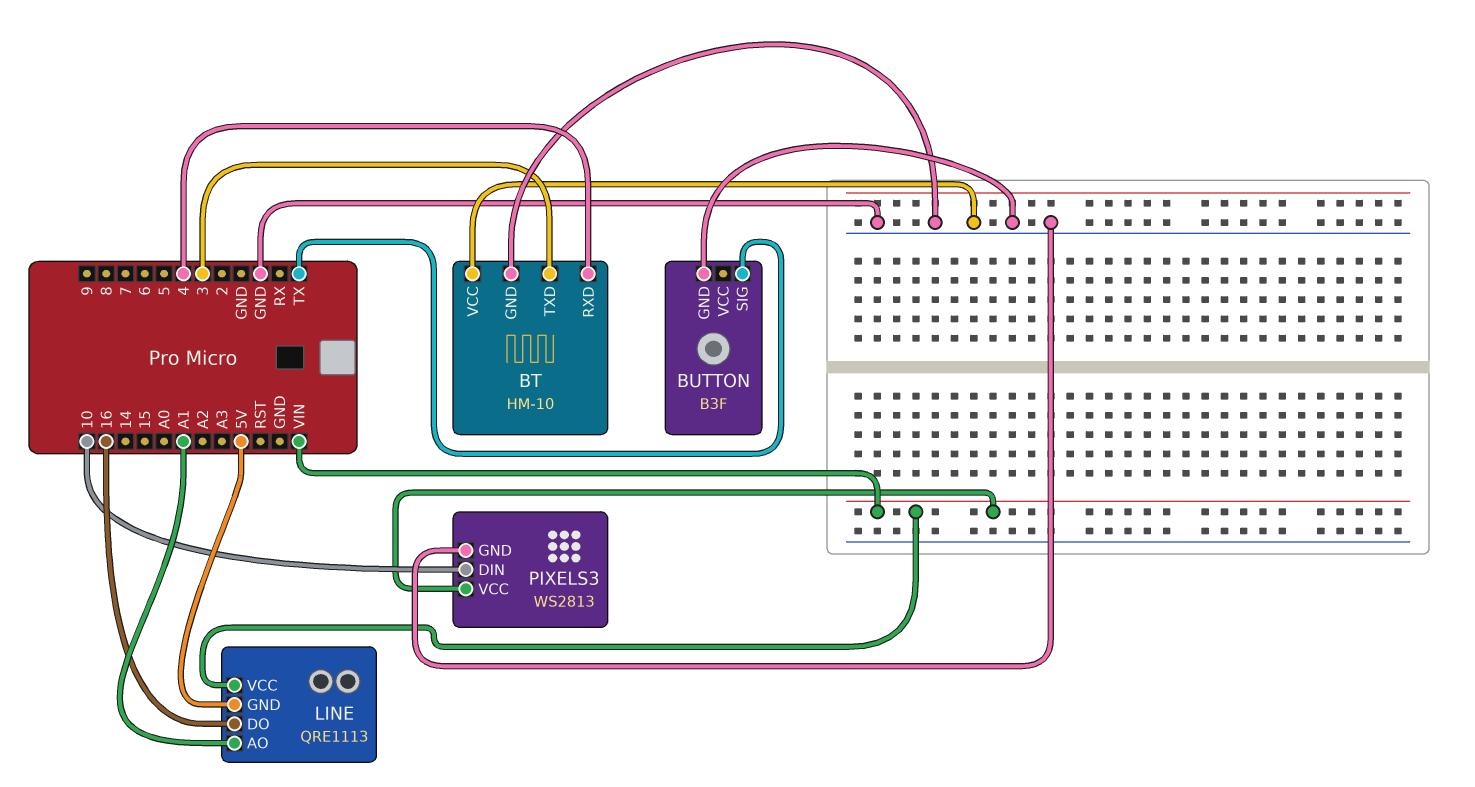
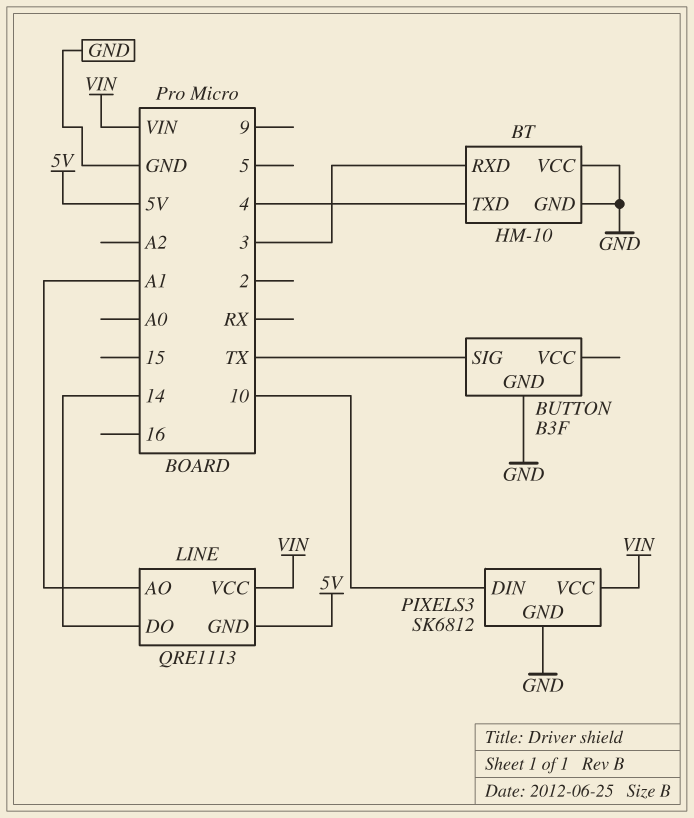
BT pin RXD: 4 -> 3
BT pin TXD: 3 -> 4
LINE pin DO: 16 -> 14
PIXELS3: WS2813 -> SK6812

